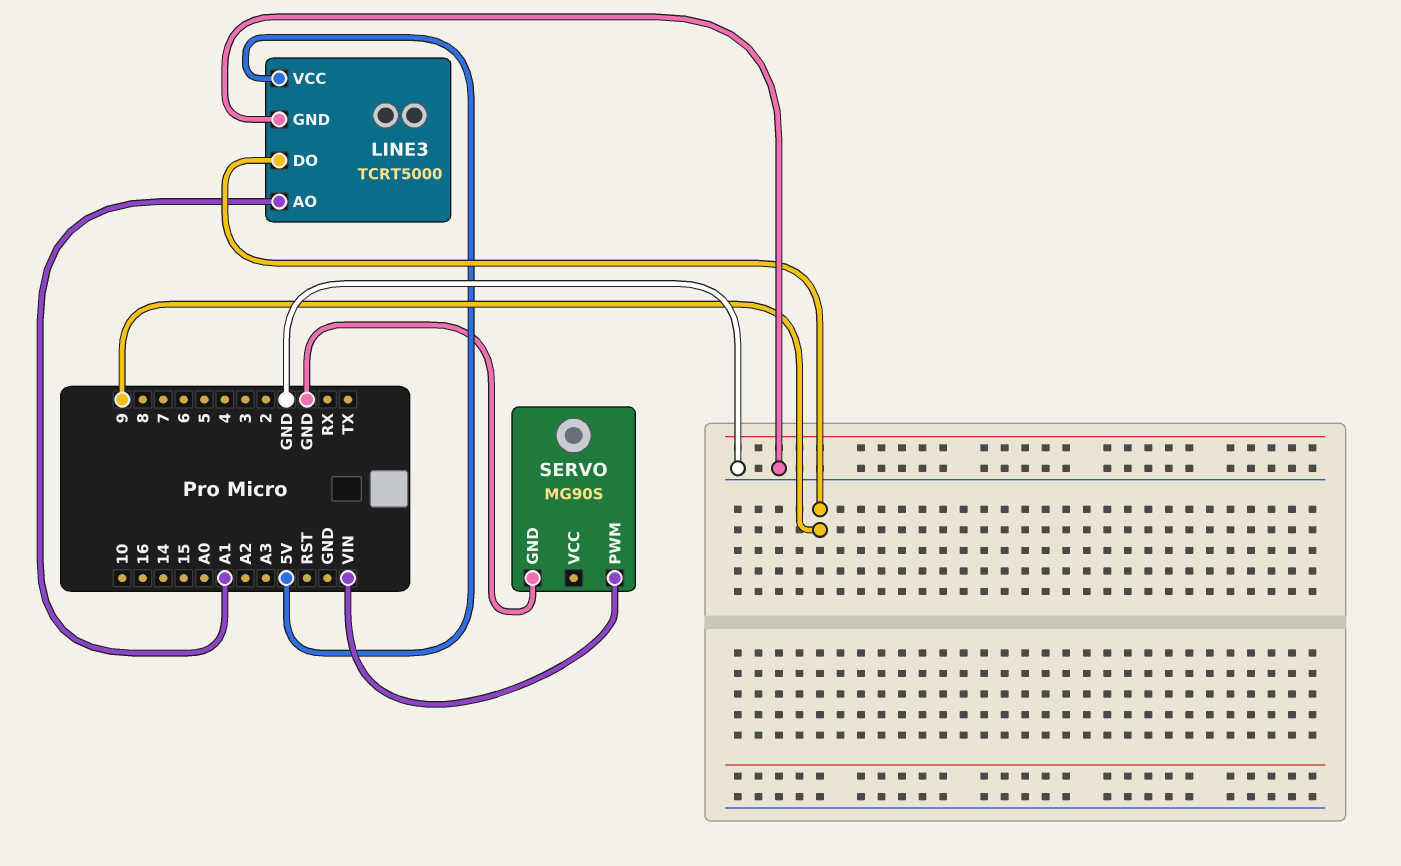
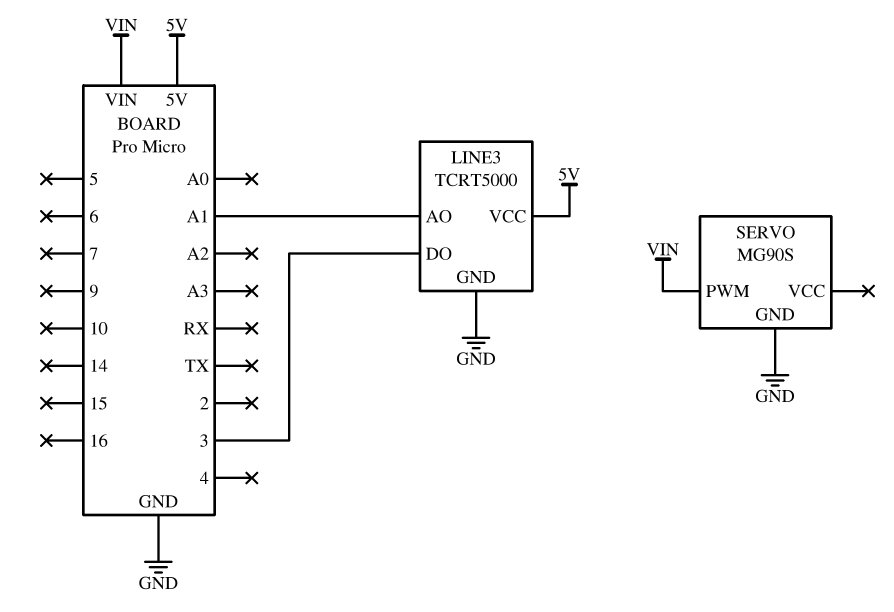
LINE3 pin DO: 9 -> 3

